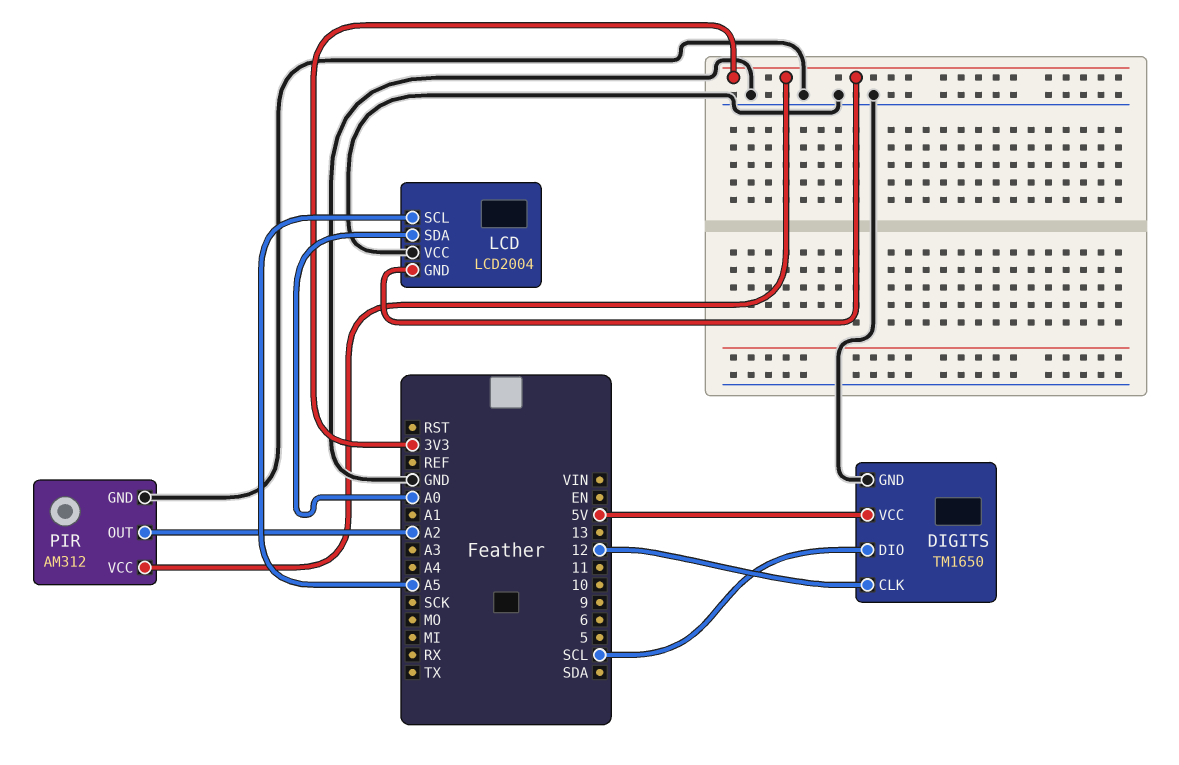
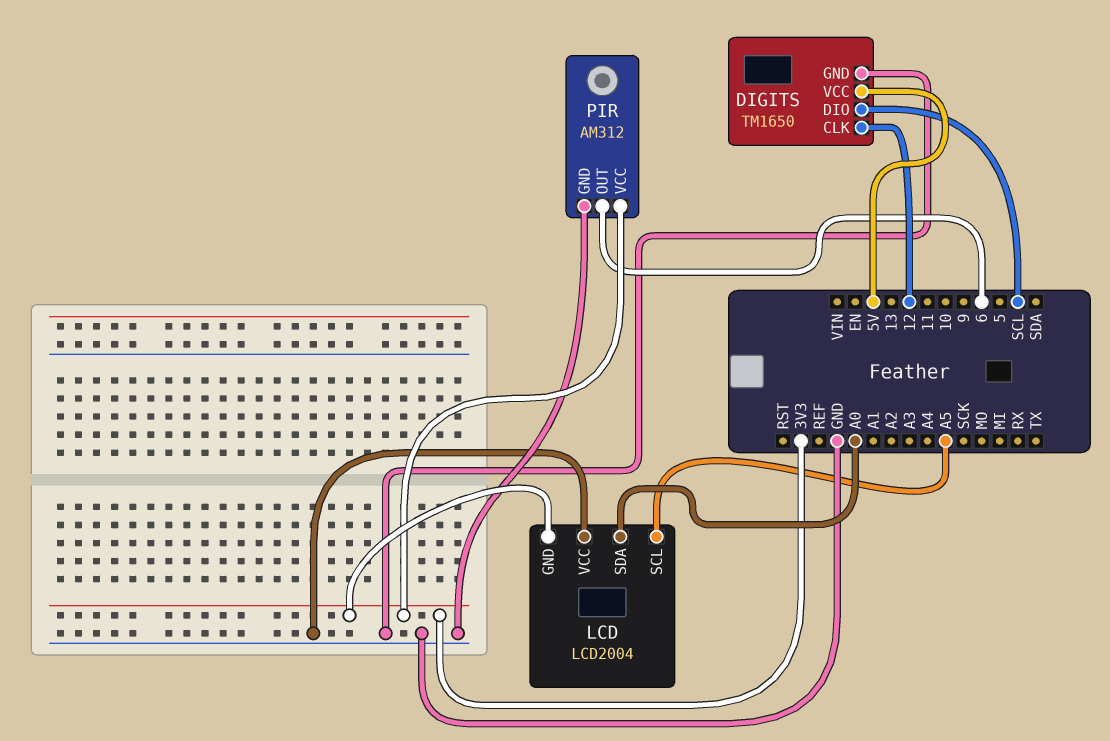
PIR pin OUT: A2 -> 6

